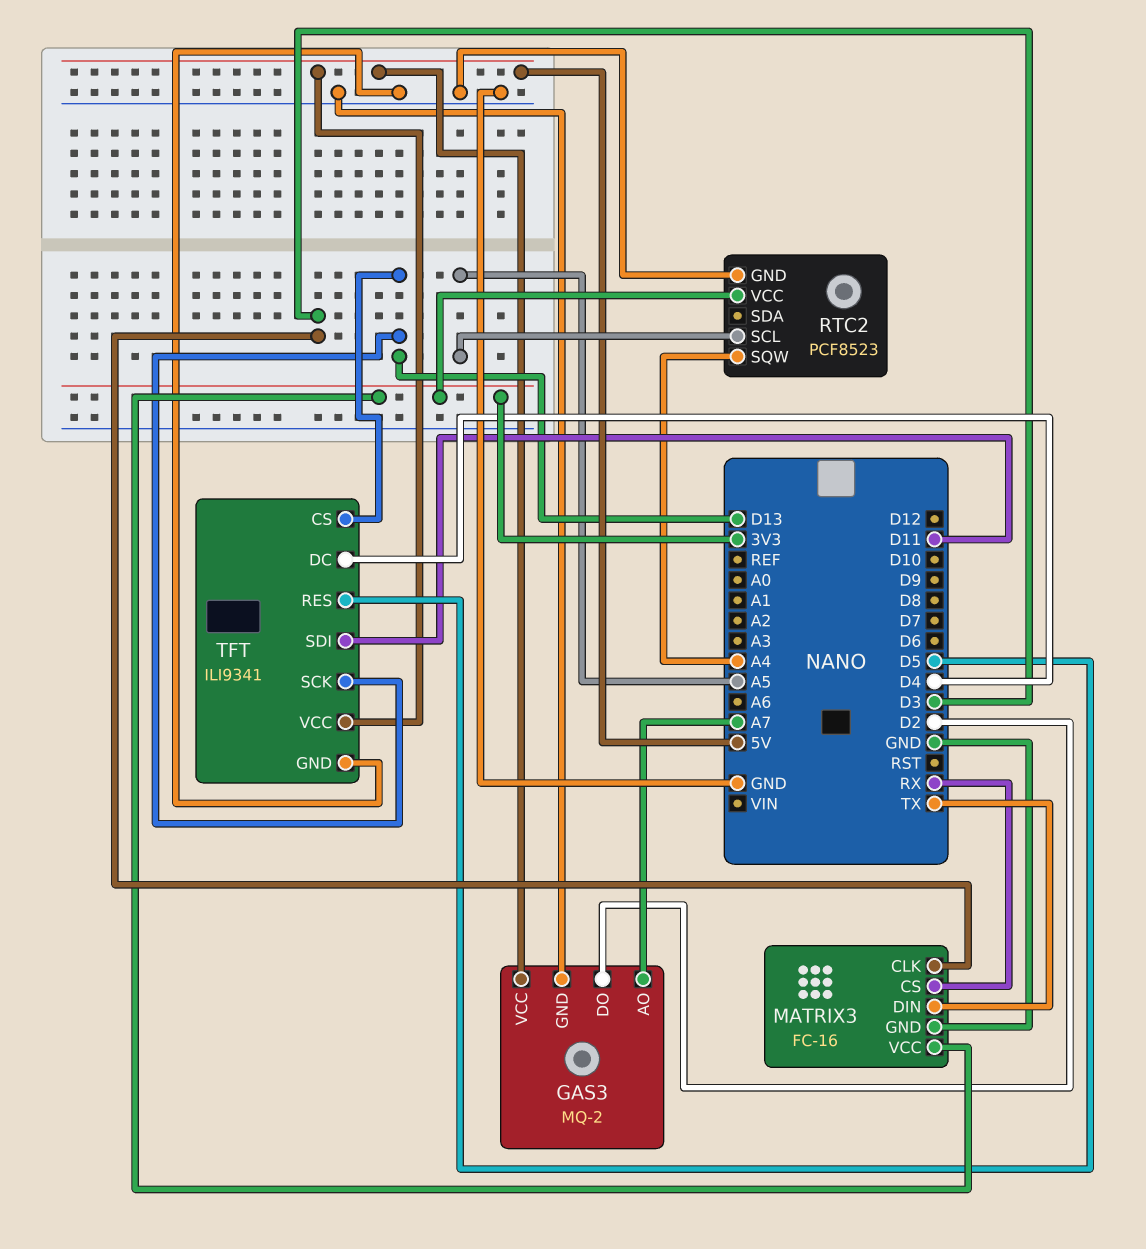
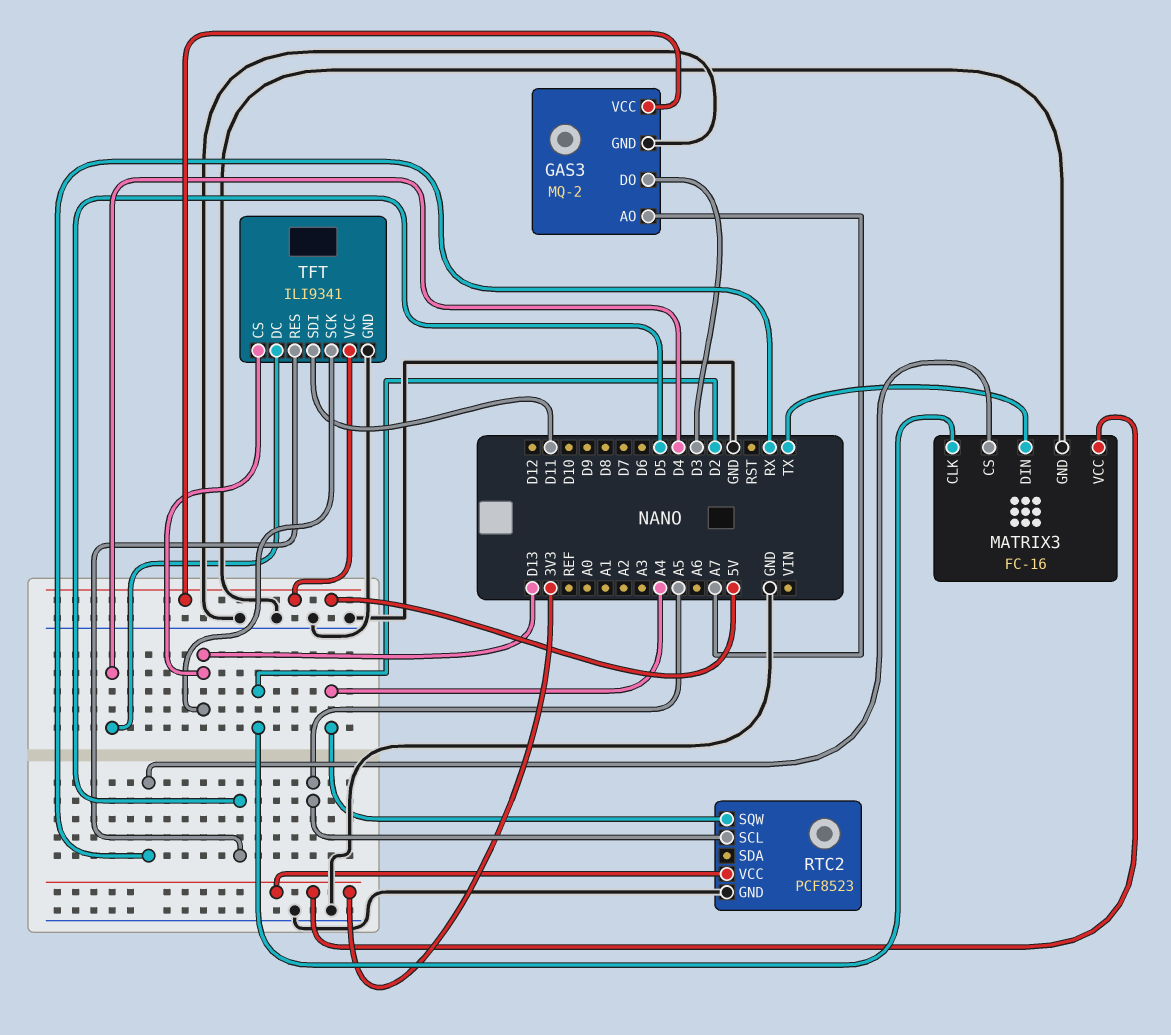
GAS3 pin DO: D2 -> D3
MATRIX3 pin CLK: D3 -> D2

